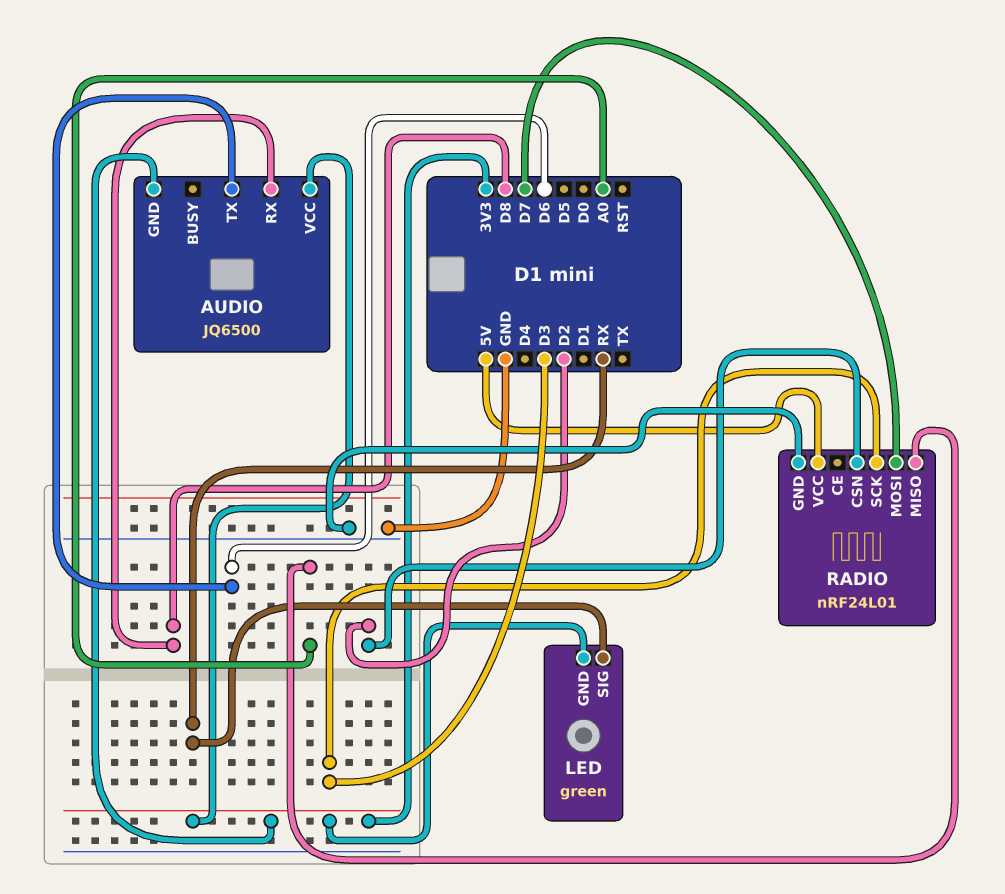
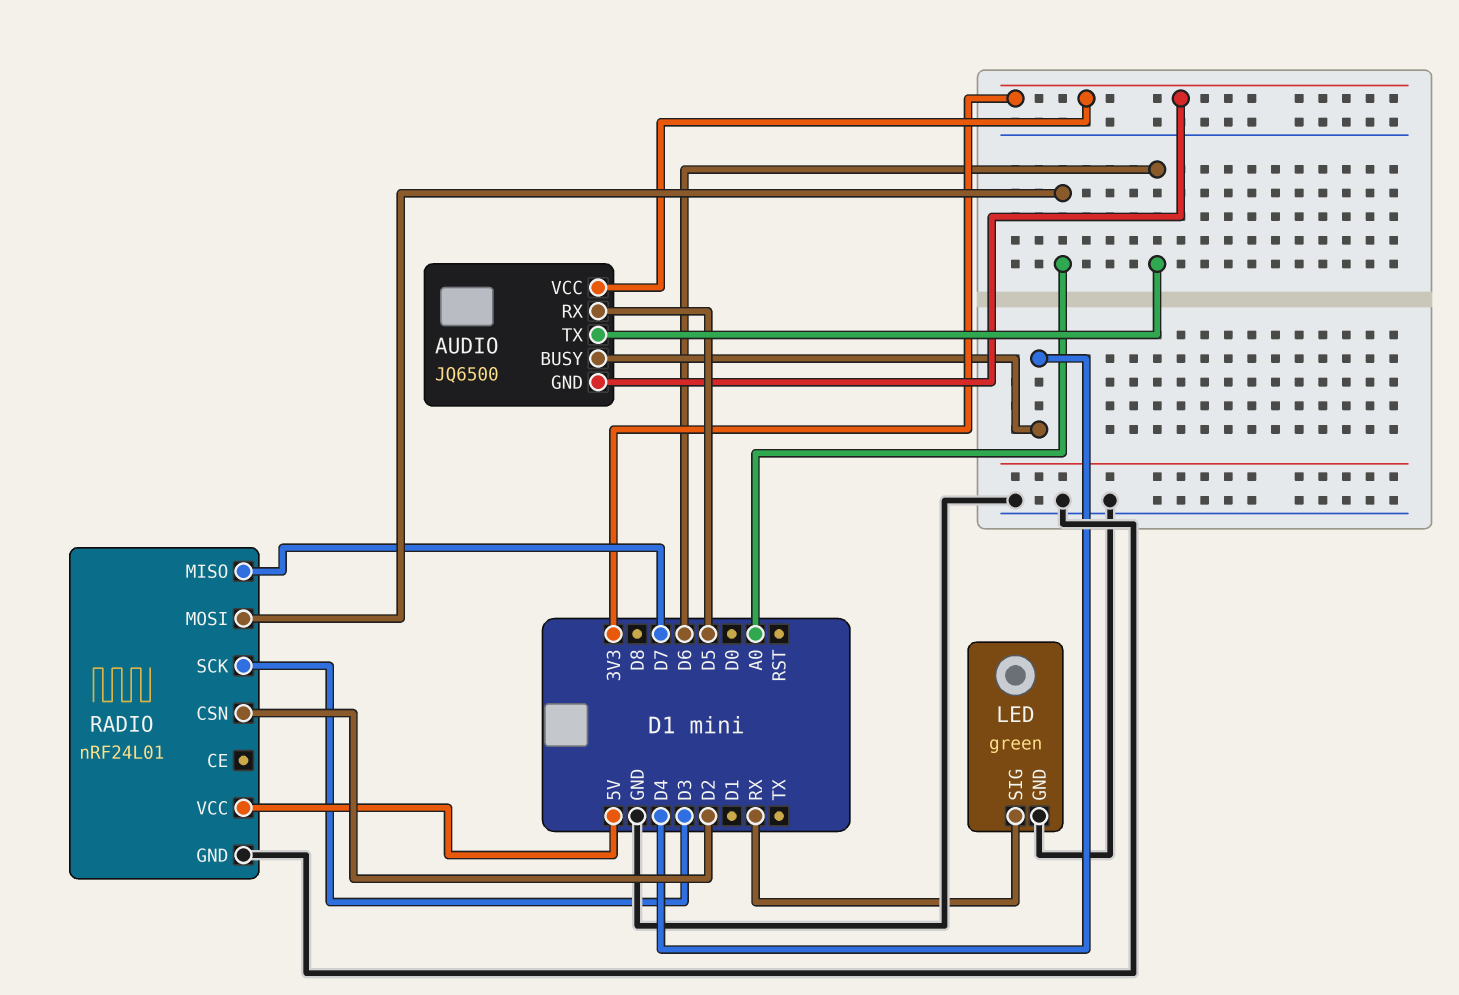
AUDIO pin BUSY: none -> D4
AUDIO pin RX: D8 -> D5
LED pin GND: 3V3 -> GND
RADIO pin MISO: A0 -> D7
RADIO pin MOSI: D7 -> A0

